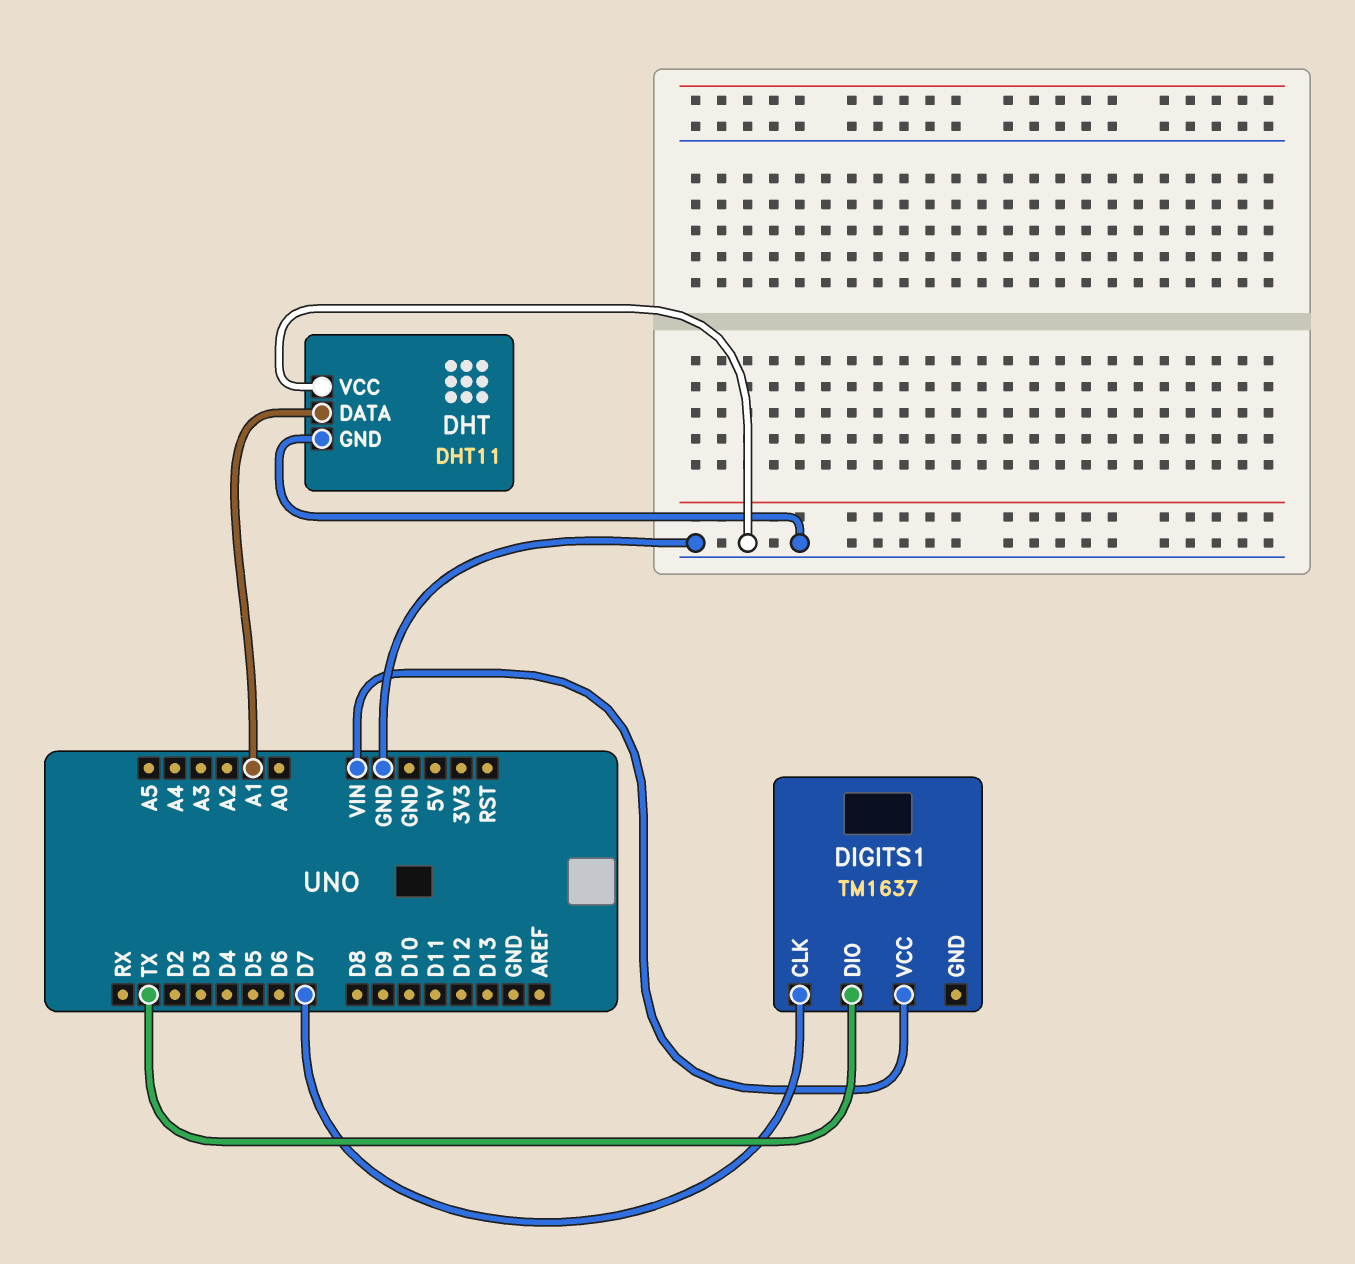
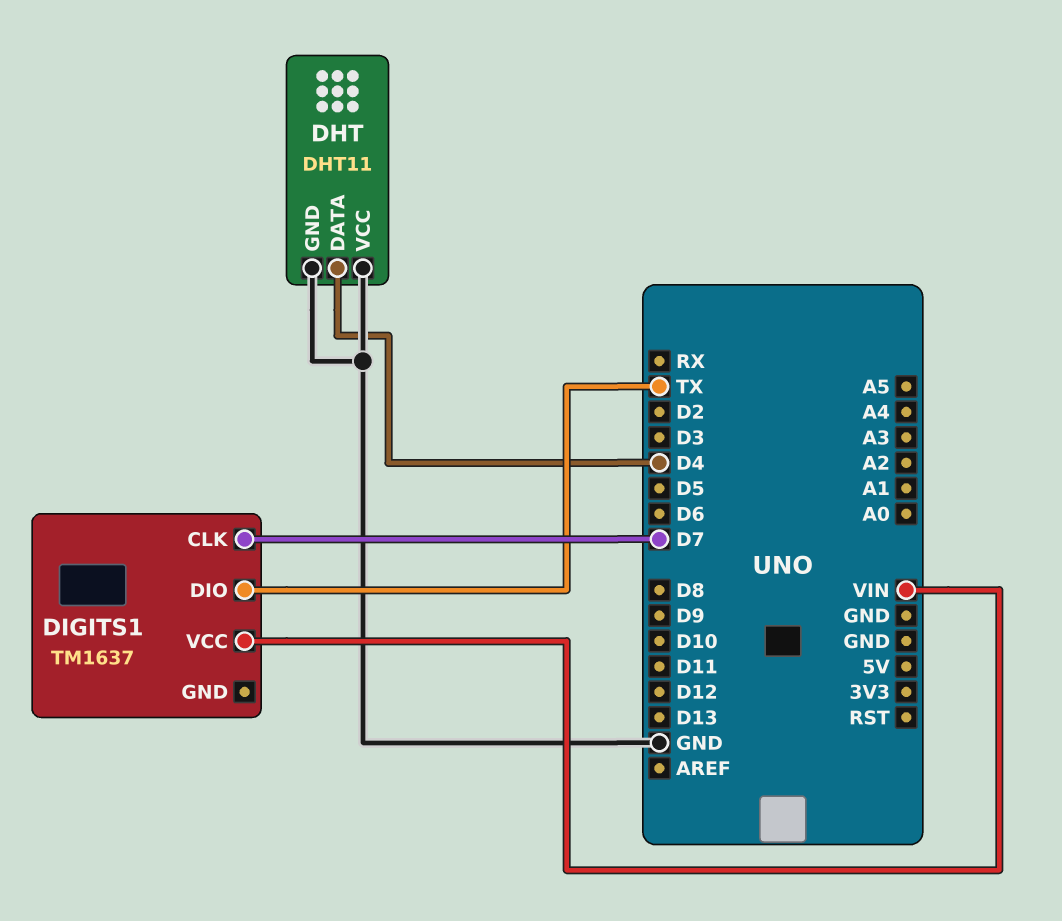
DHT pin DATA: A1 -> D4

